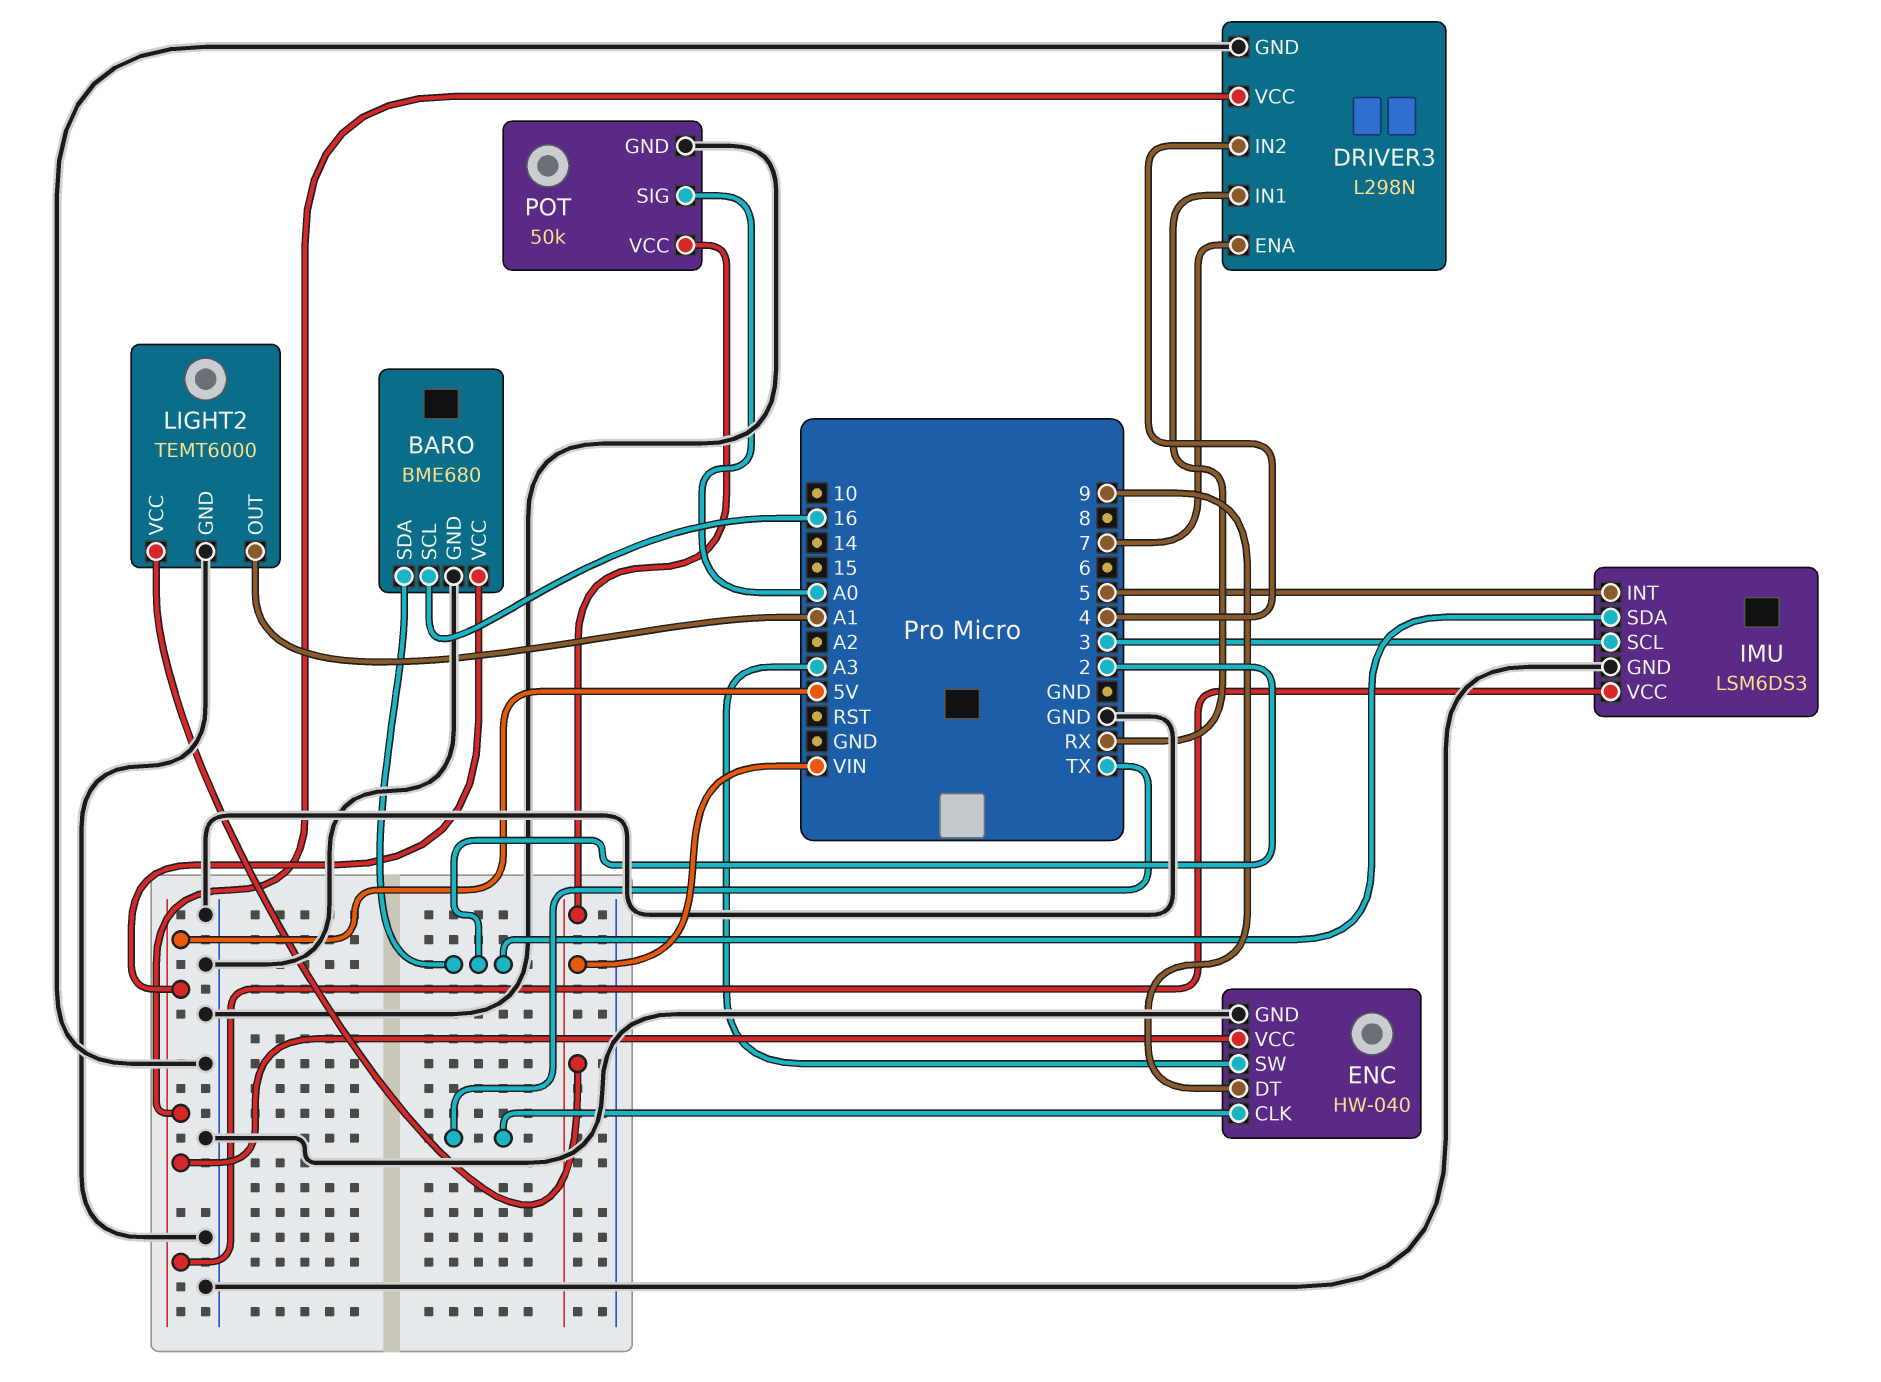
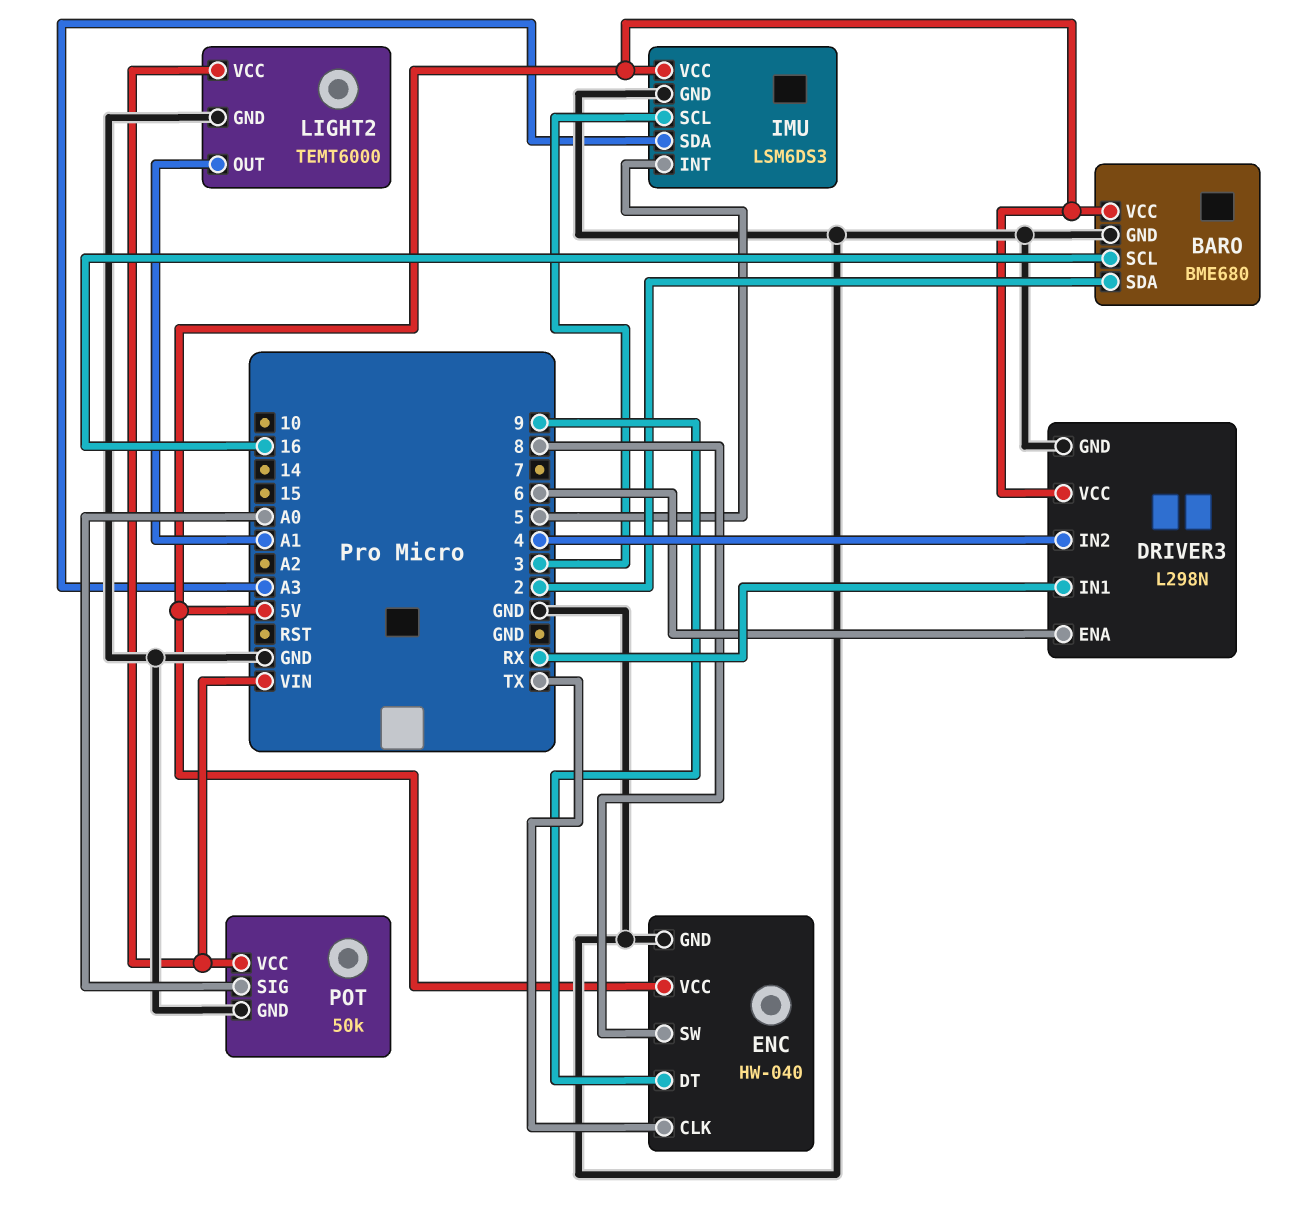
DRIVER3 pin ENA: 7 -> 6
ENC pin SW: A3 -> 8
IMU pin SDA: 2 -> A3

